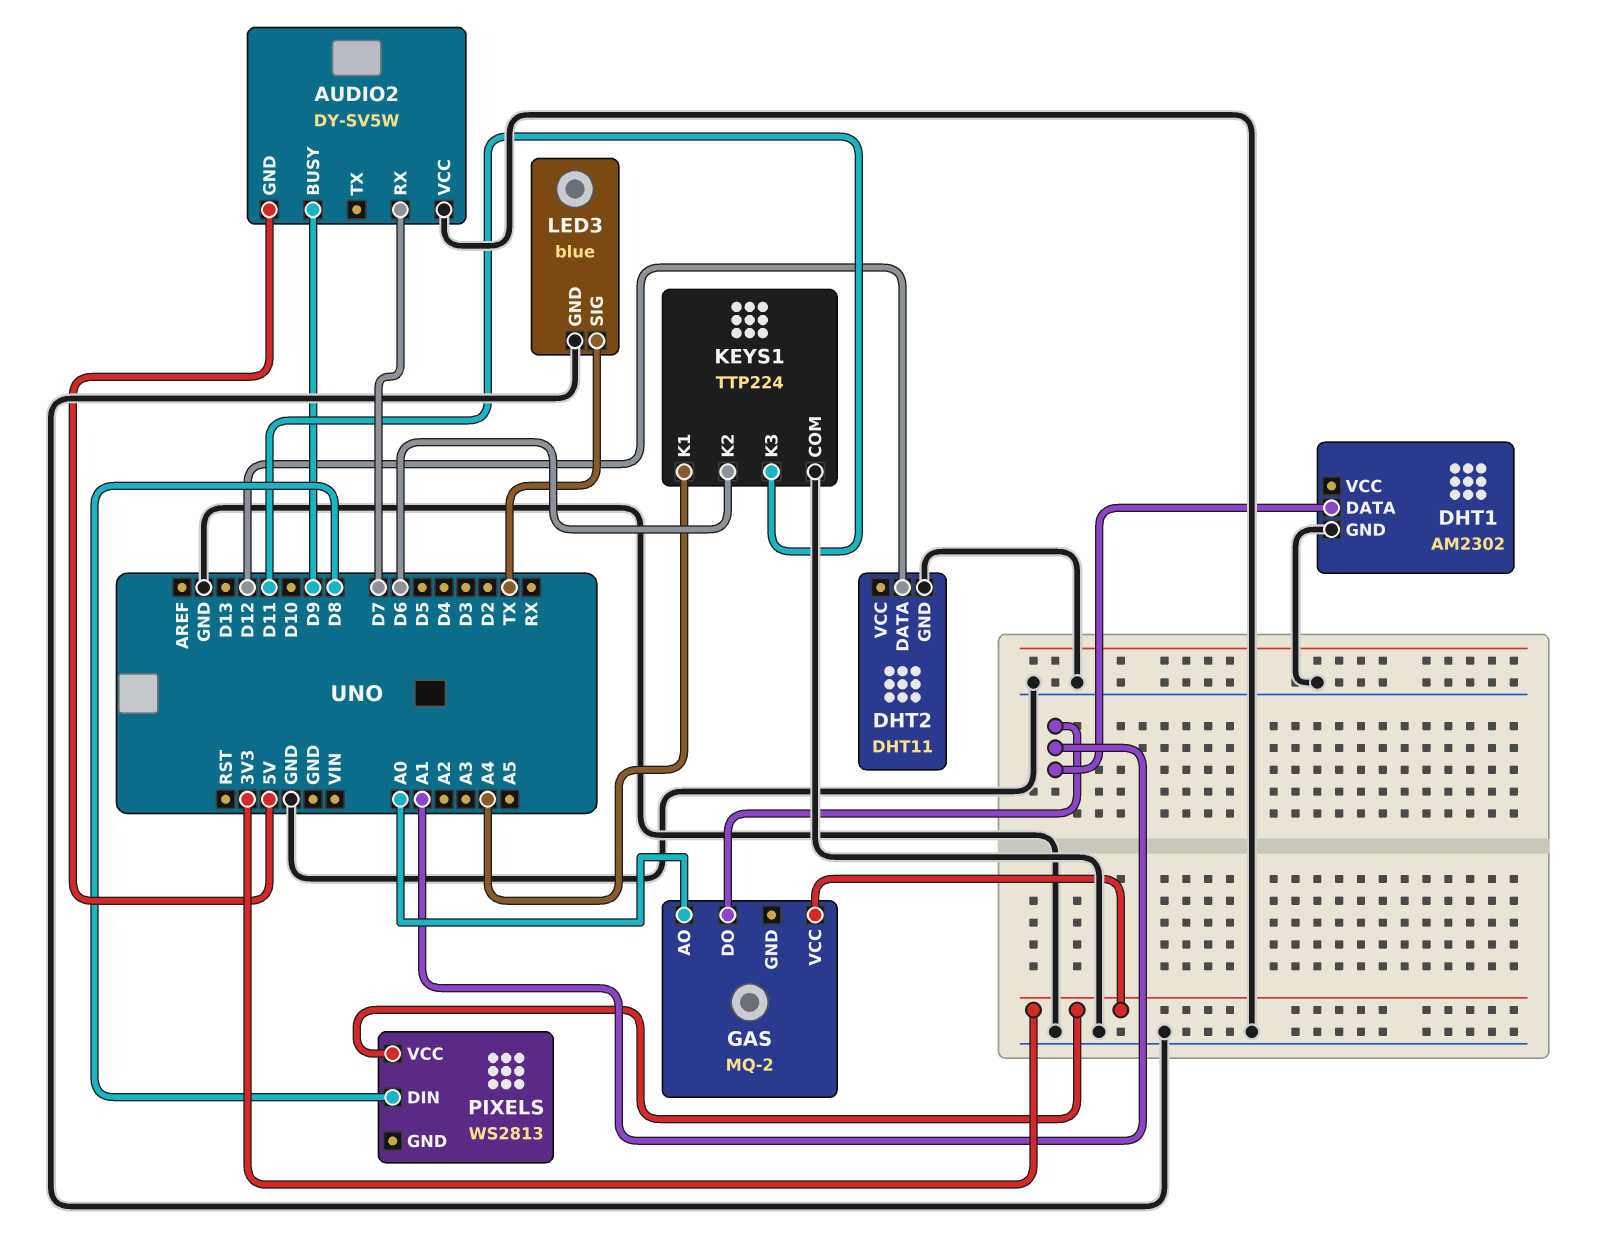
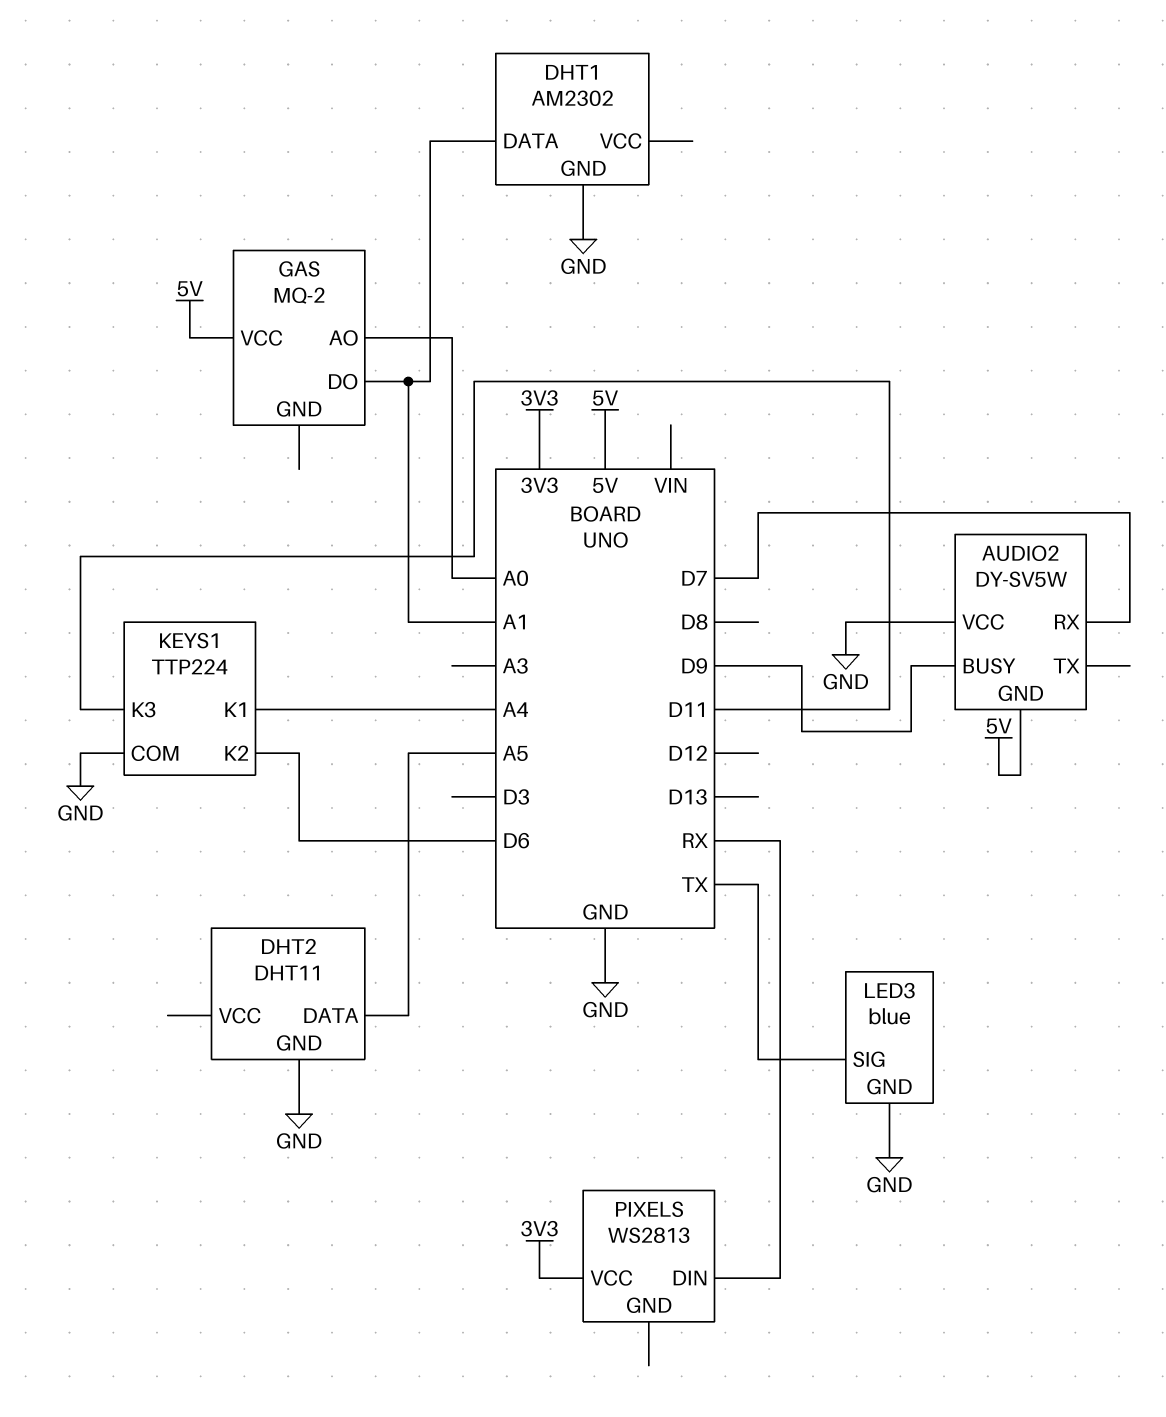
DHT2 pin DATA: D12 -> A5
GAS pin VCC: 3V3 -> 5V
PIXELS pin DIN: D8 -> RX

